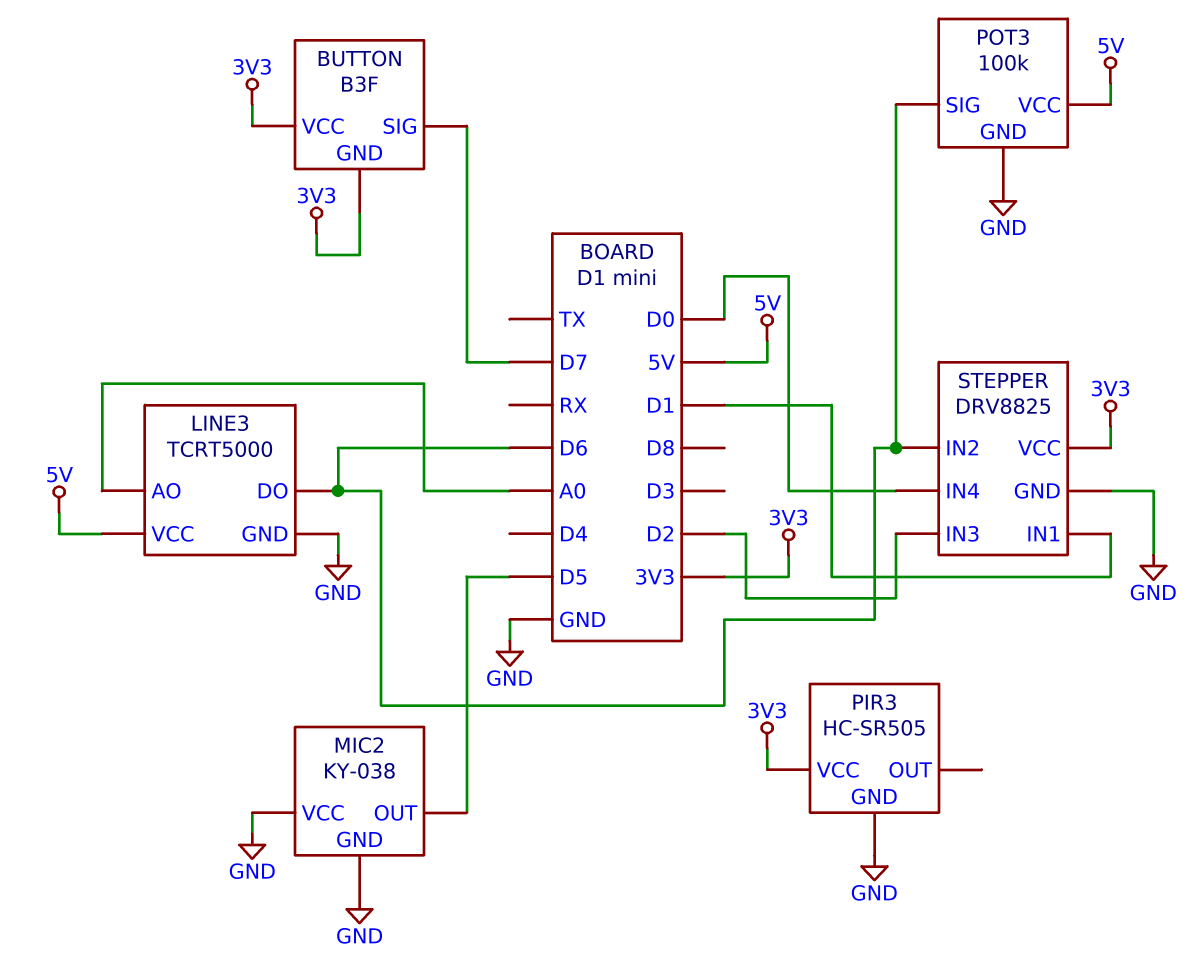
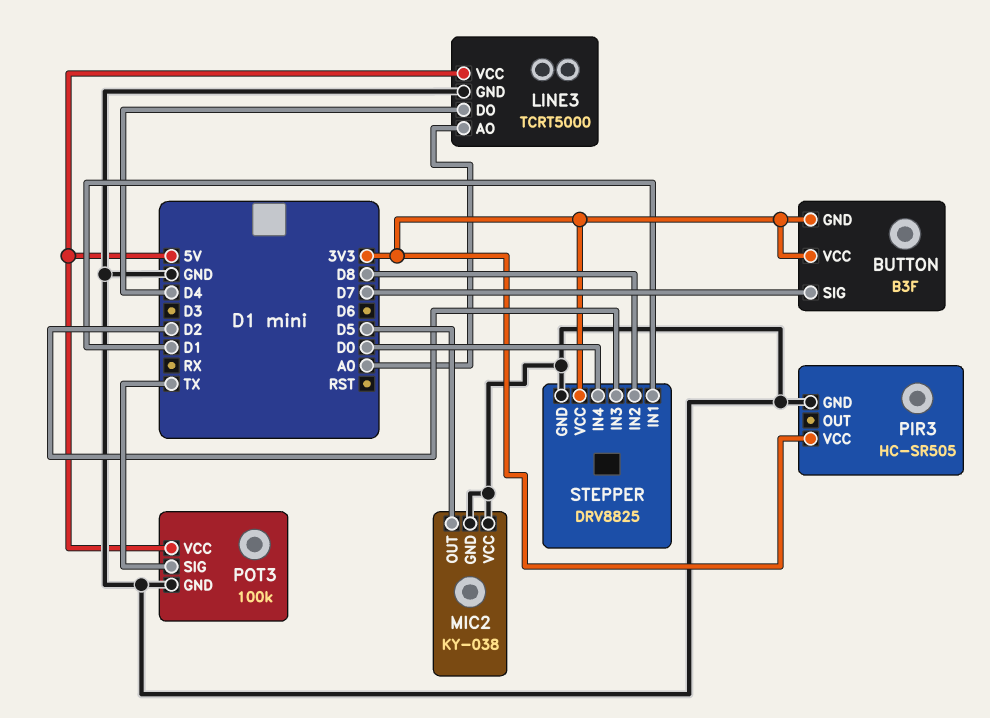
LINE3 pin DO: D6 -> D4
POT3 pin SIG: D6 -> TX
STEPPER pin IN2: D6 -> D8

